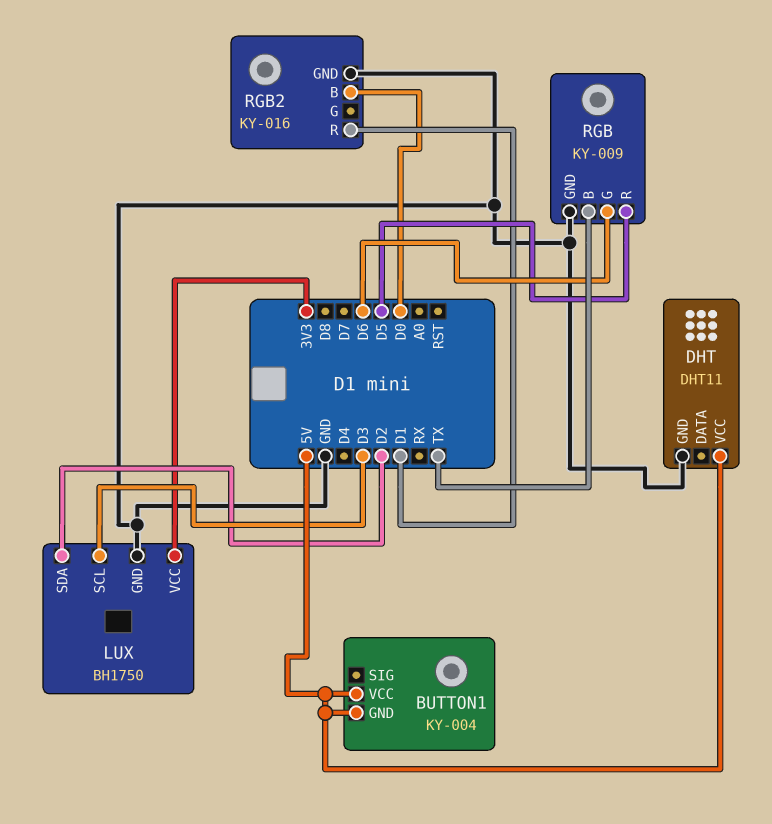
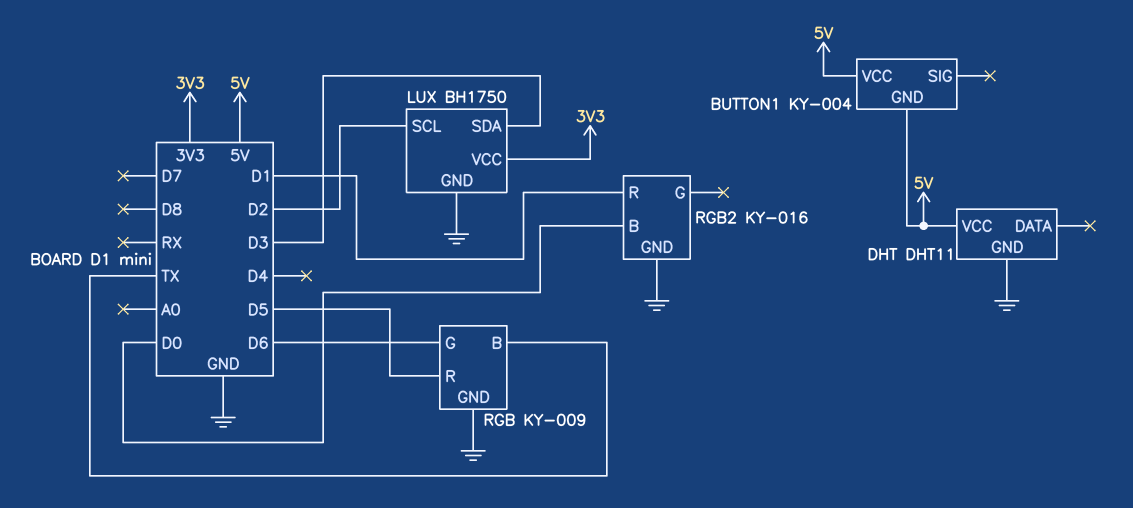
LUX pin SCL: D3 -> D2
LUX pin SDA: D2 -> D3

